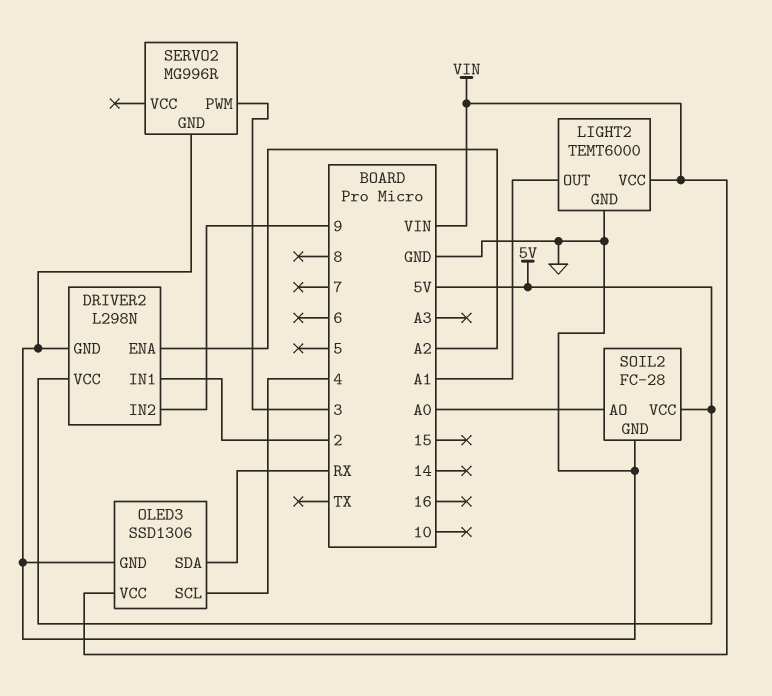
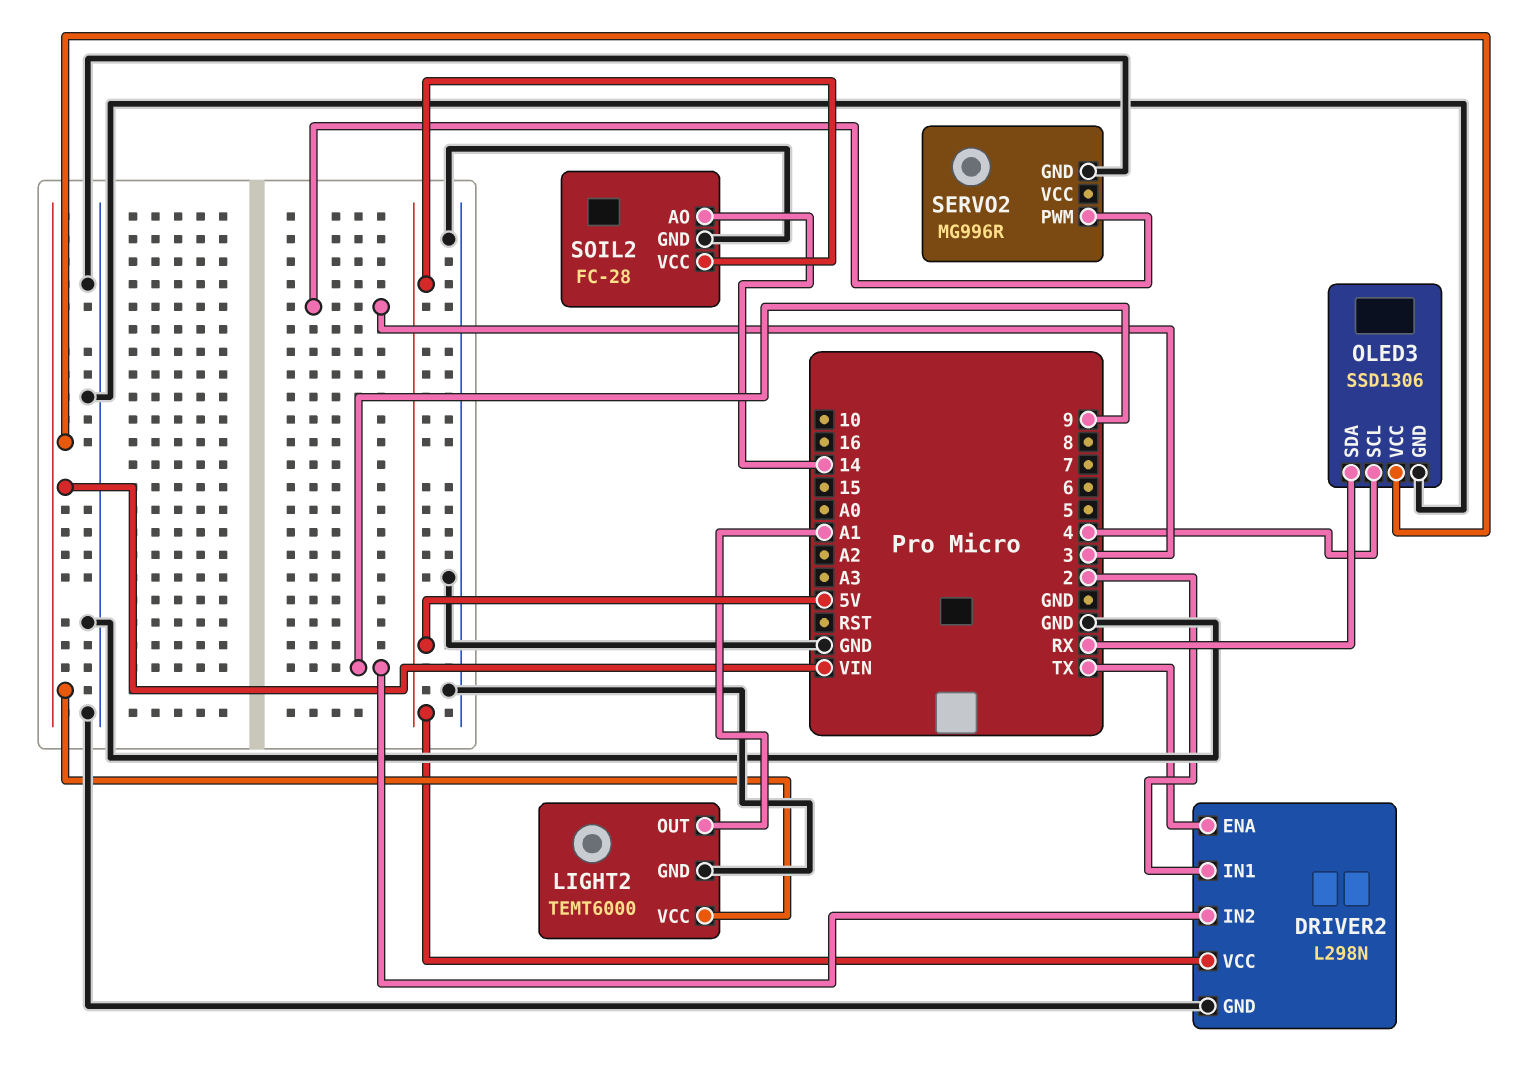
DRIVER2 pin ENA: A2 -> TX
SOIL2 pin AO: A0 -> 14

